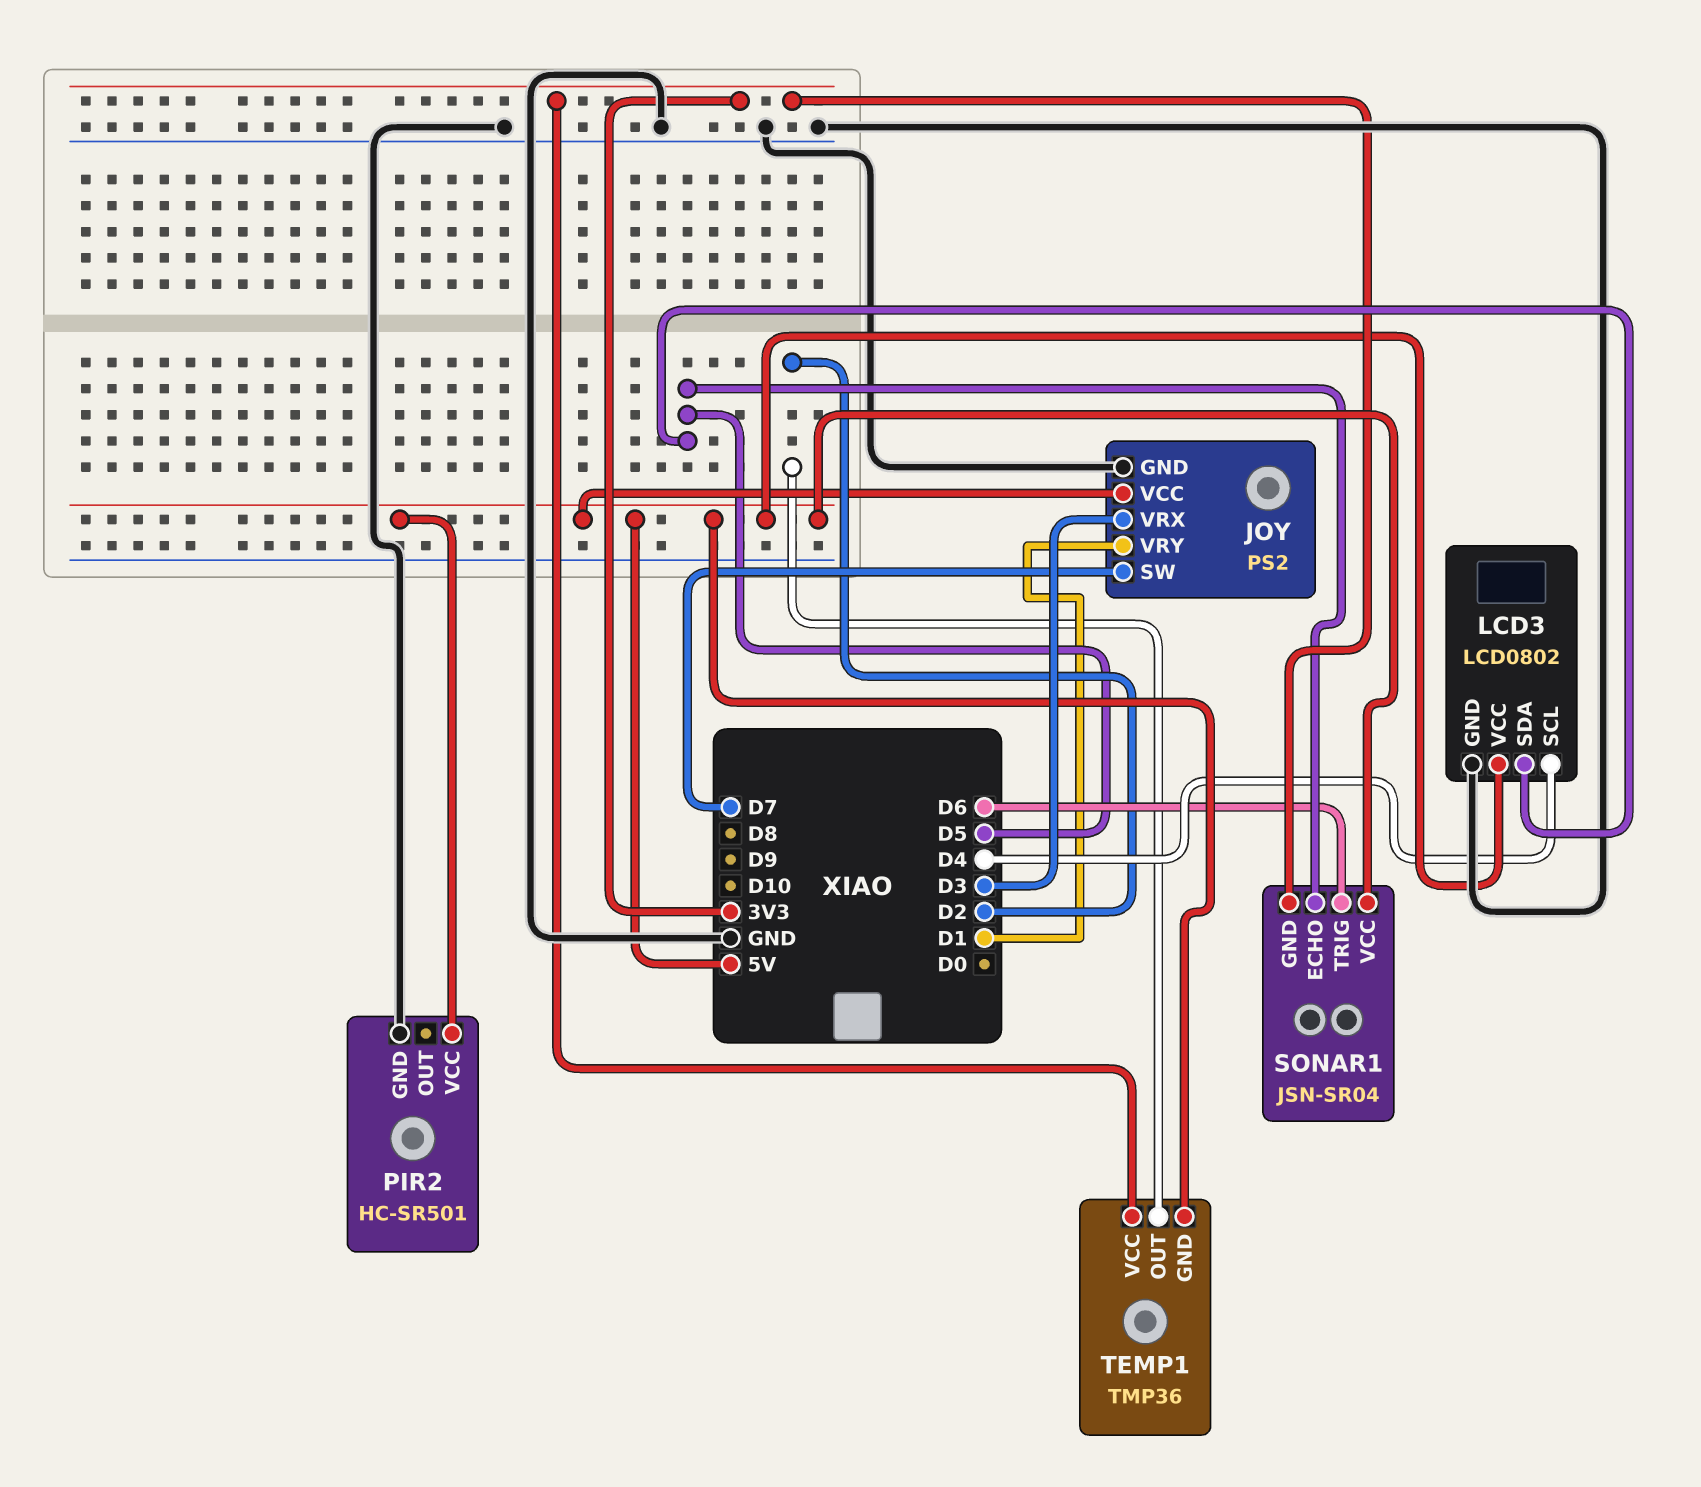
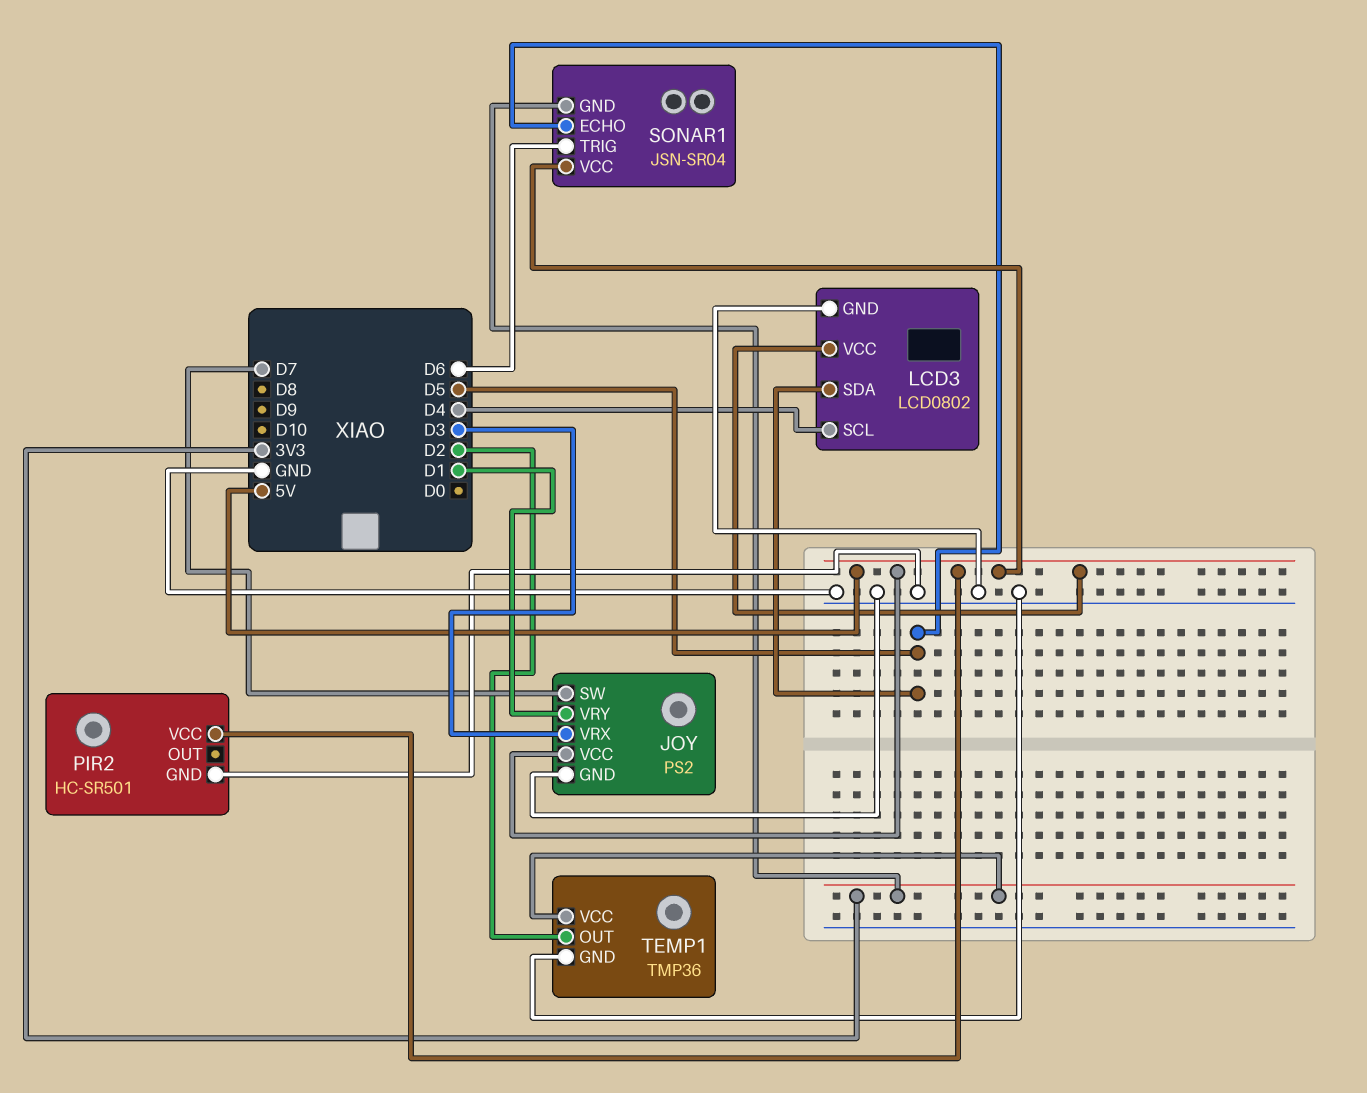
TEMP1 pin GND: 5V -> GND

